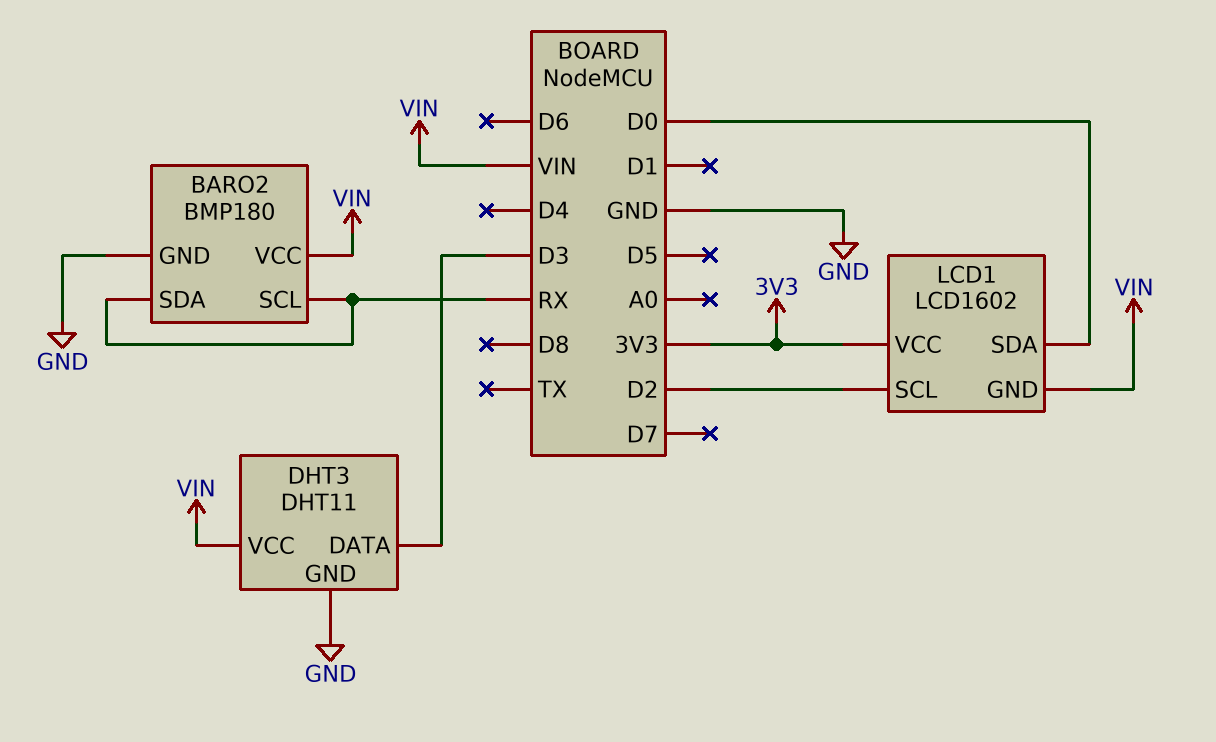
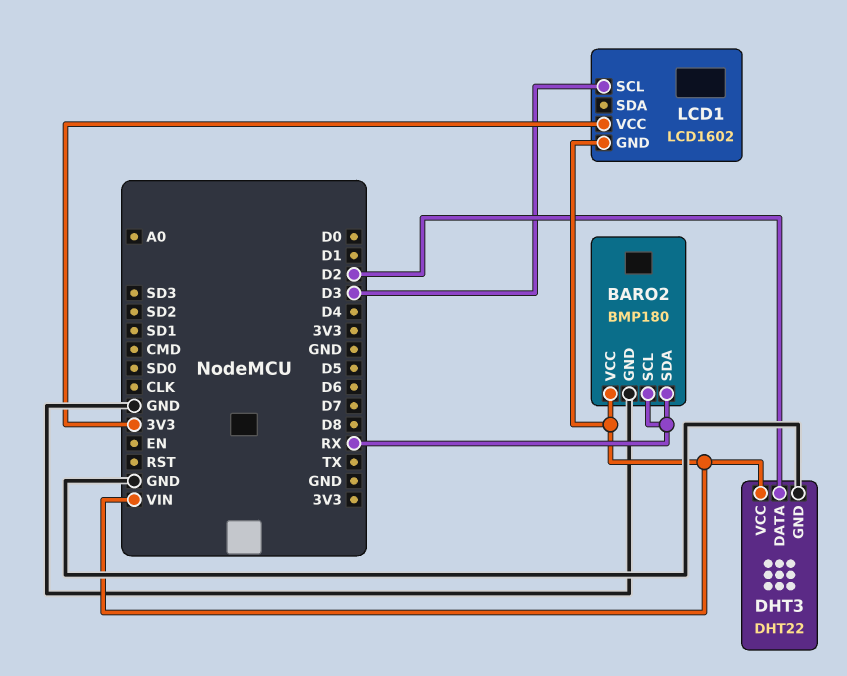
DHT3: DHT11 -> DHT22
DHT3 pin DATA: D3 -> D2
LCD1 pin SCL: D2 -> D3
LCD1 pin SDA: D0 -> none

